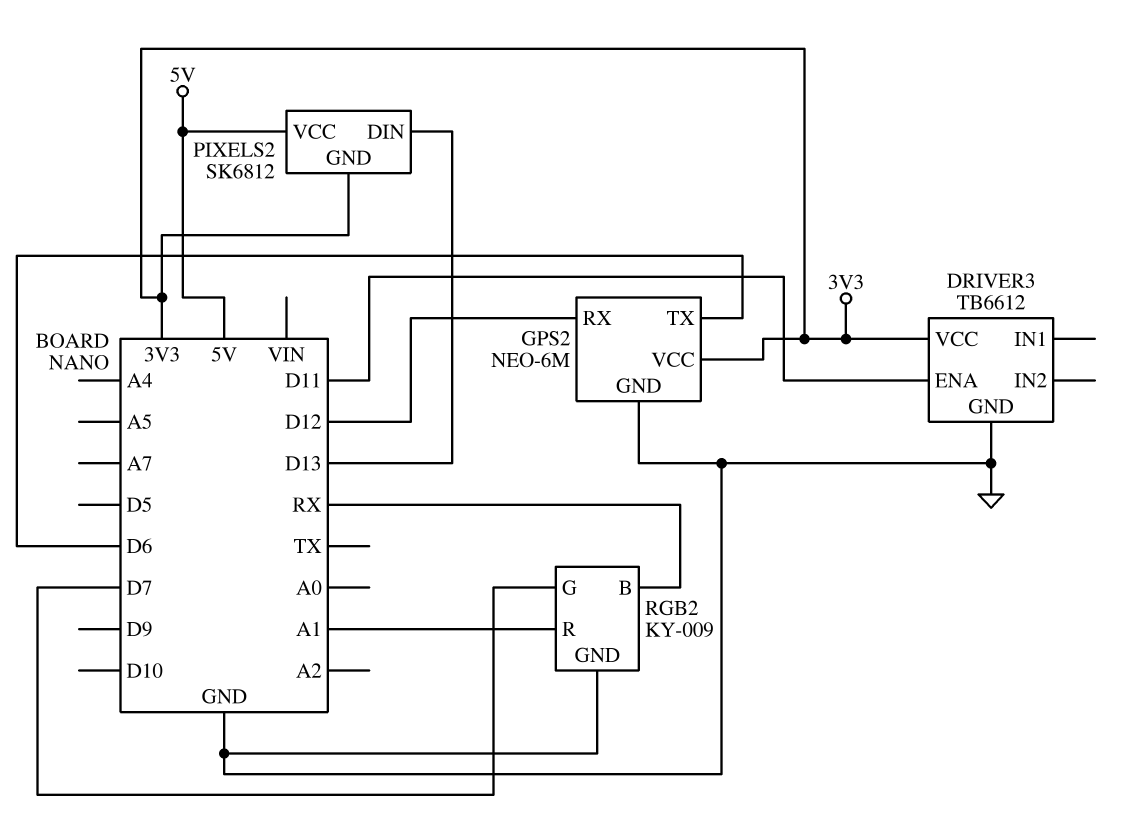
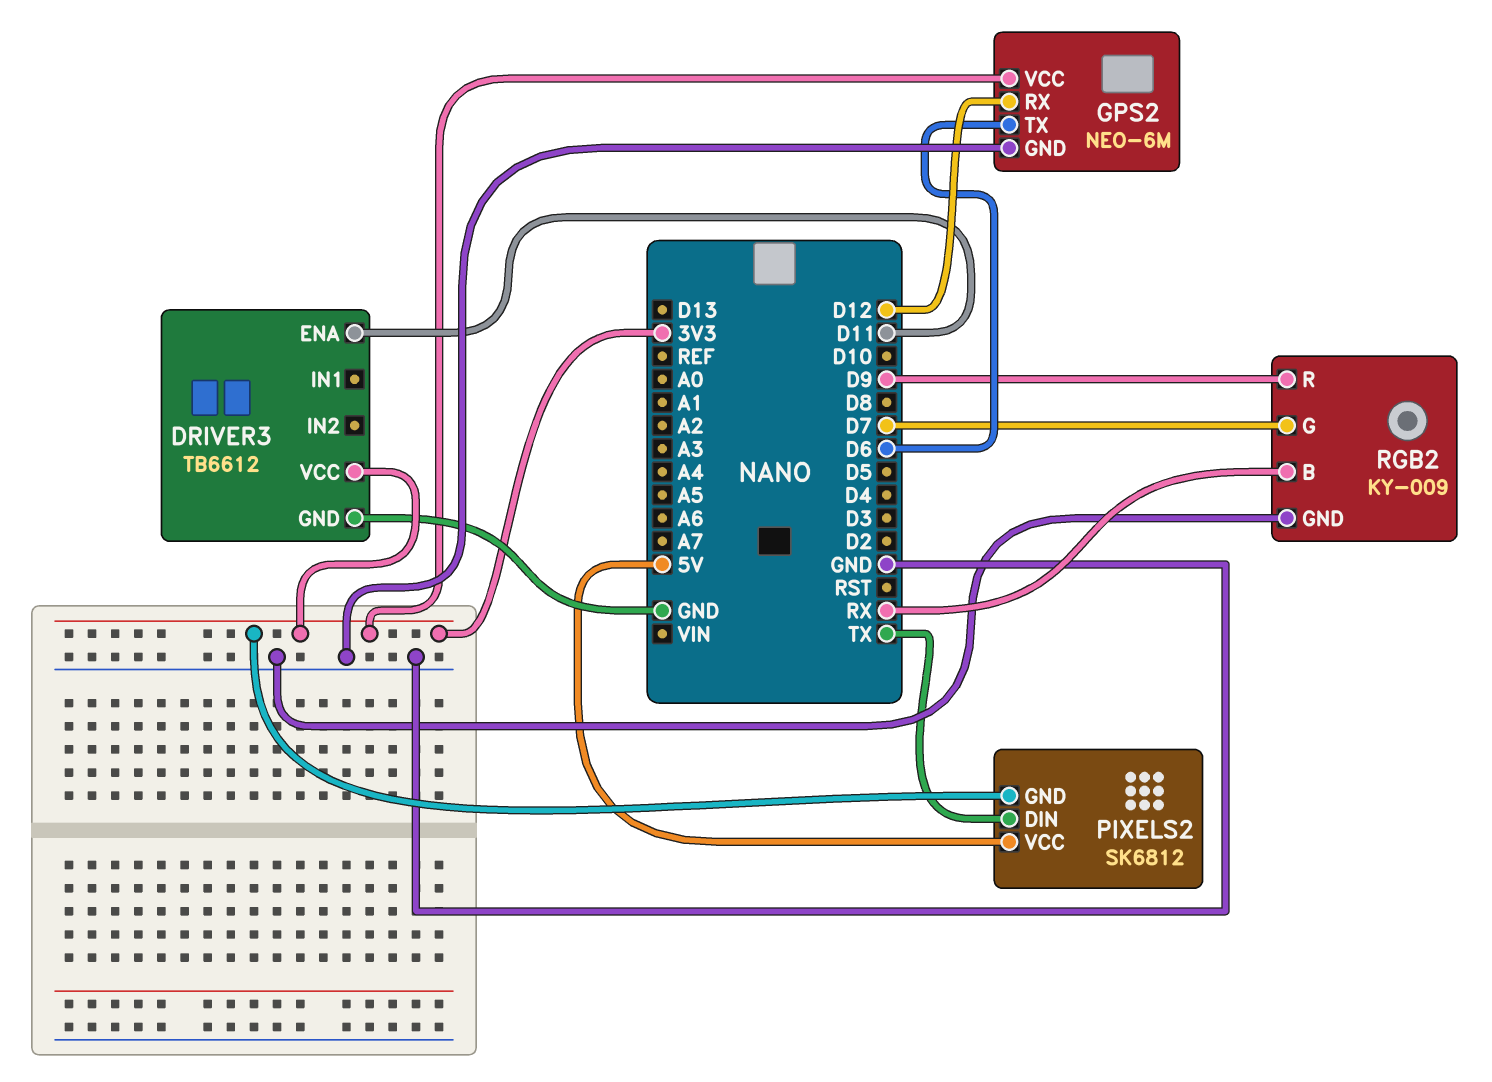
PIXELS2 pin DIN: D13 -> TX
RGB2 pin R: A1 -> D9

